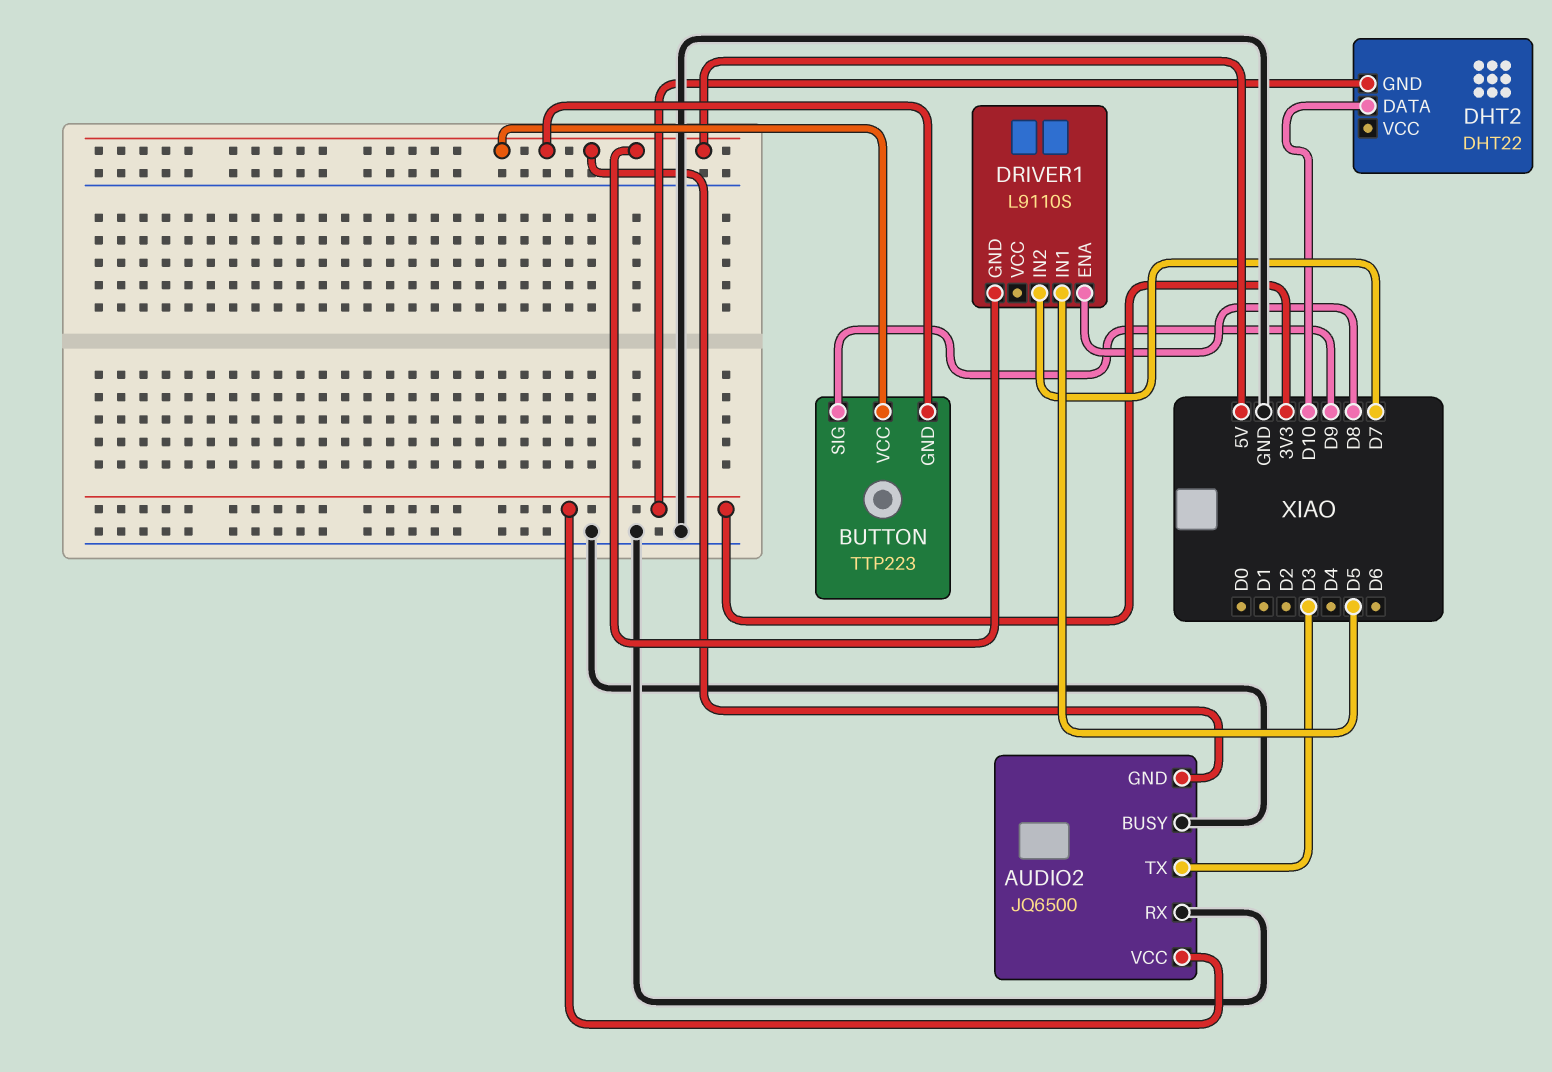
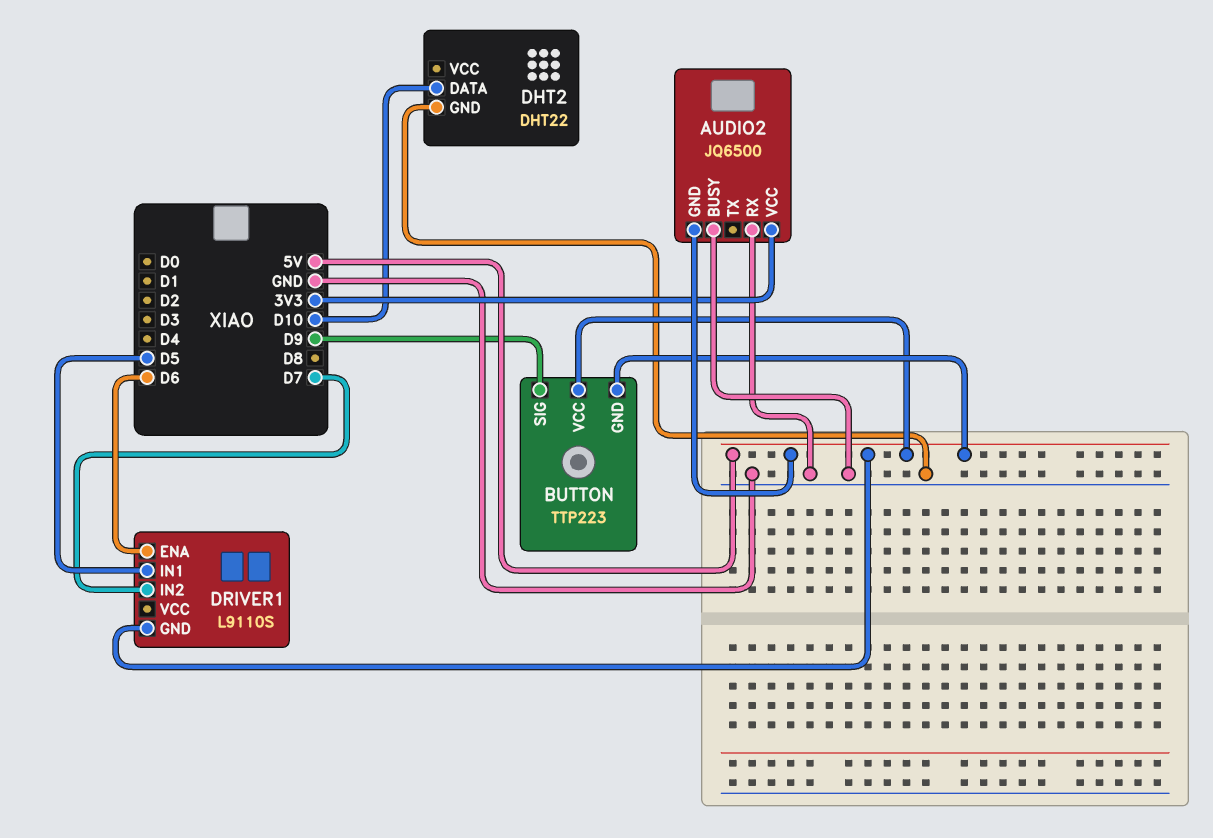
AUDIO2 pin TX: D3 -> none
DHT2 pin GND: 3V3 -> GND
DRIVER1 pin ENA: D8 -> D6

